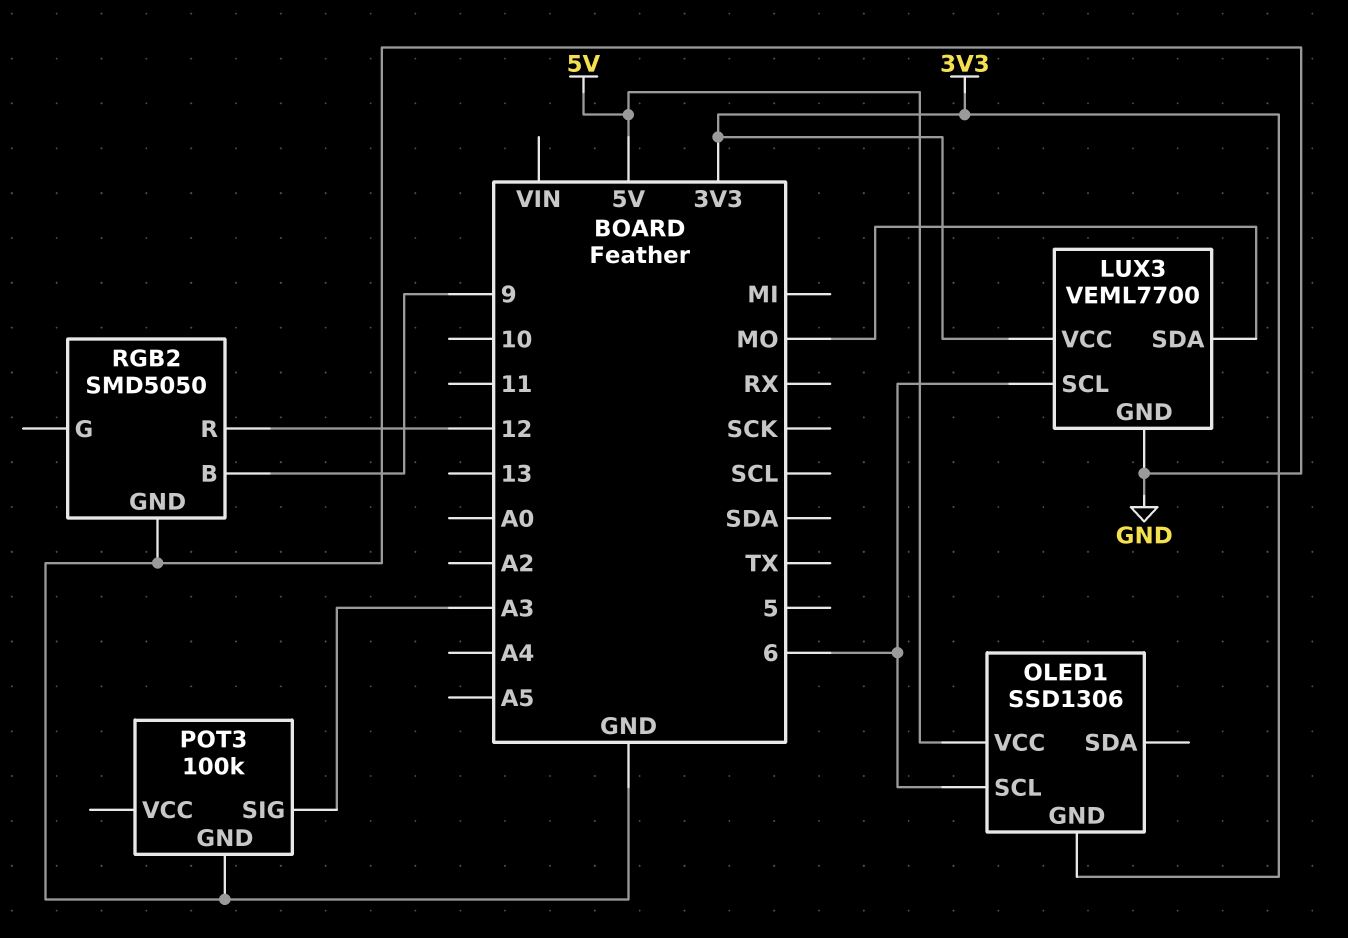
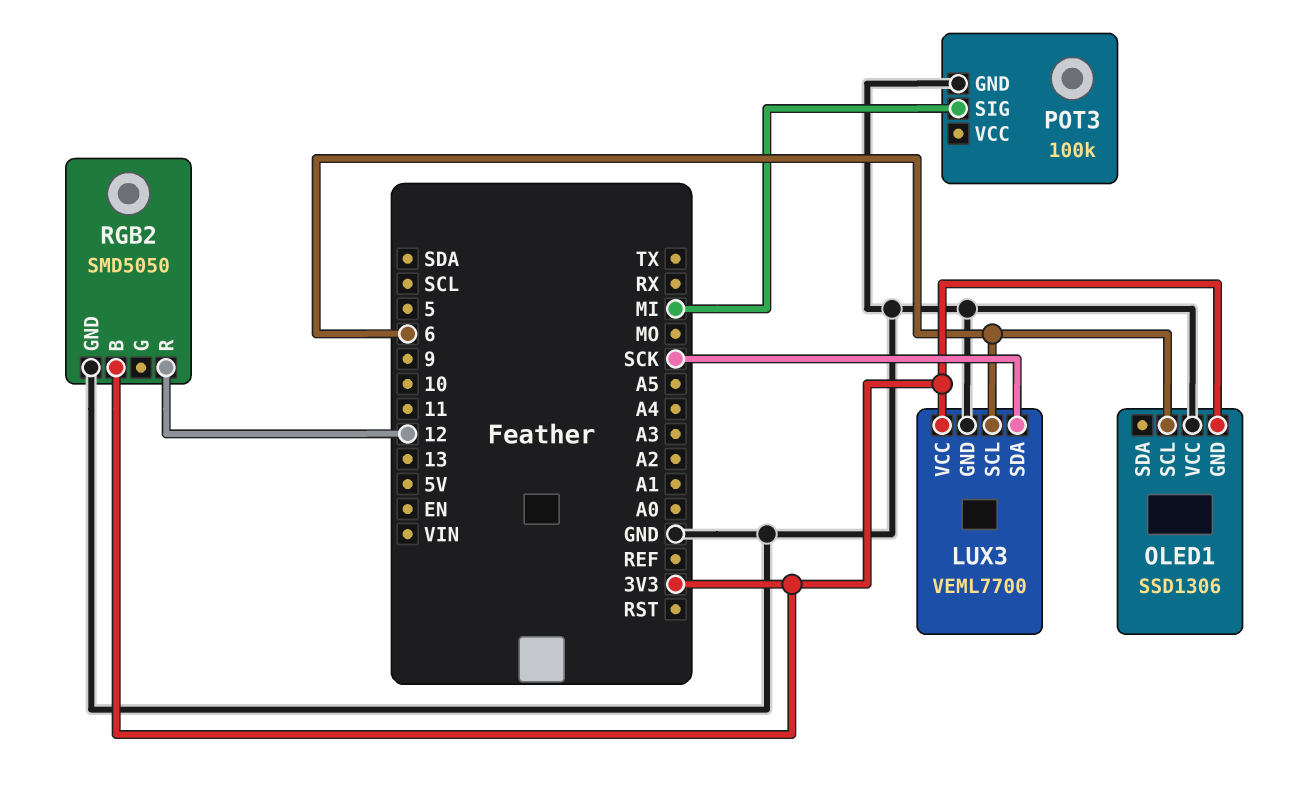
LUX3 pin SDA: MO -> SCK
OLED1 pin VCC: 5V -> GND
POT3 pin SIG: A3 -> MI
RGB2 pin B: 9 -> 3V3

